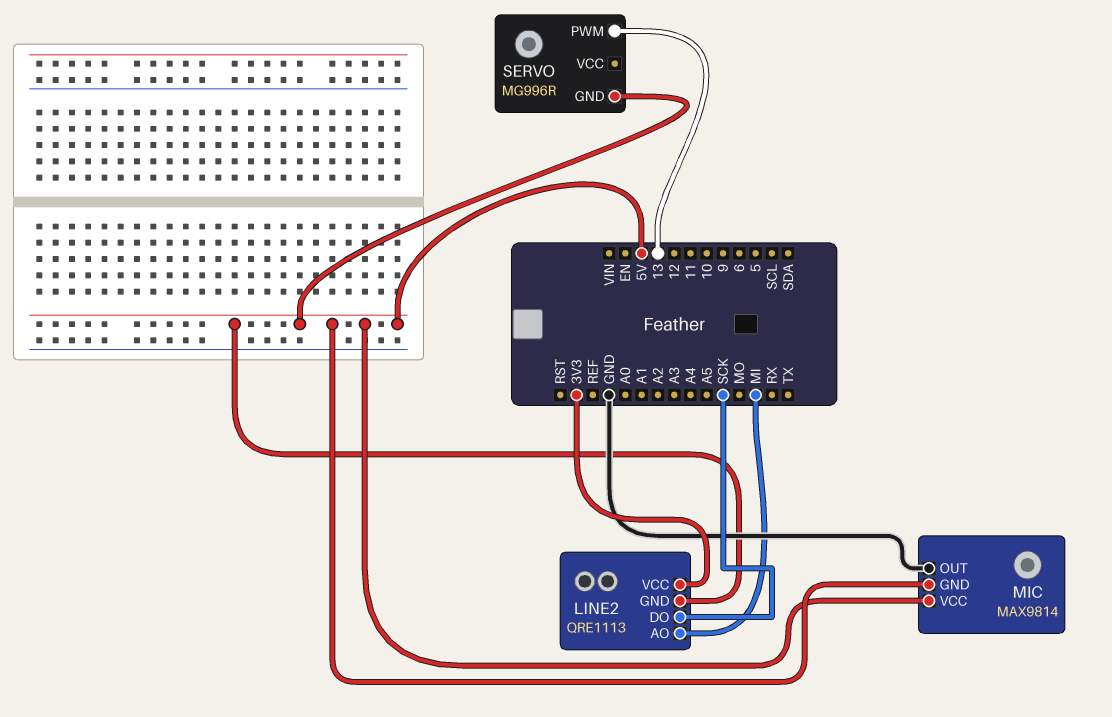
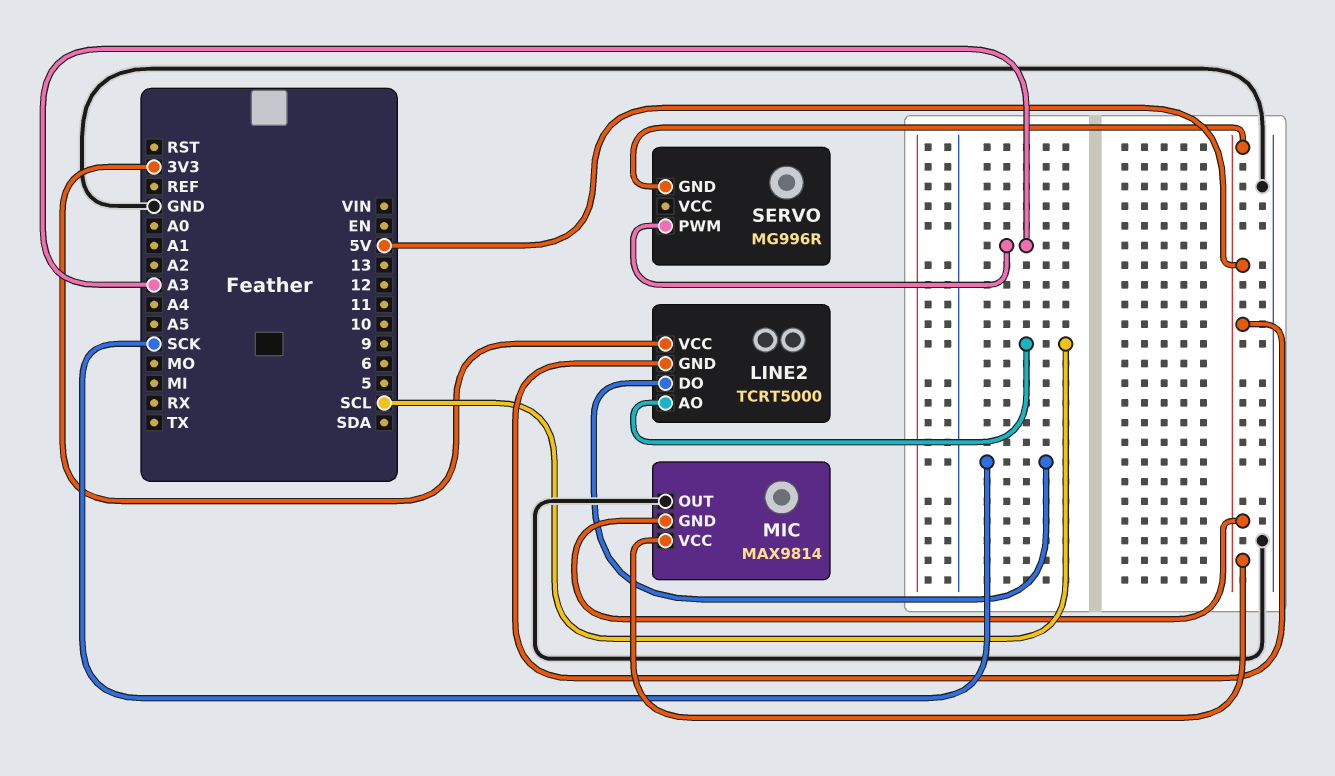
LINE2: QRE1113 -> TCRT5000
LINE2 pin AO: MI -> SCL
SERVO pin PWM: 13 -> A3

